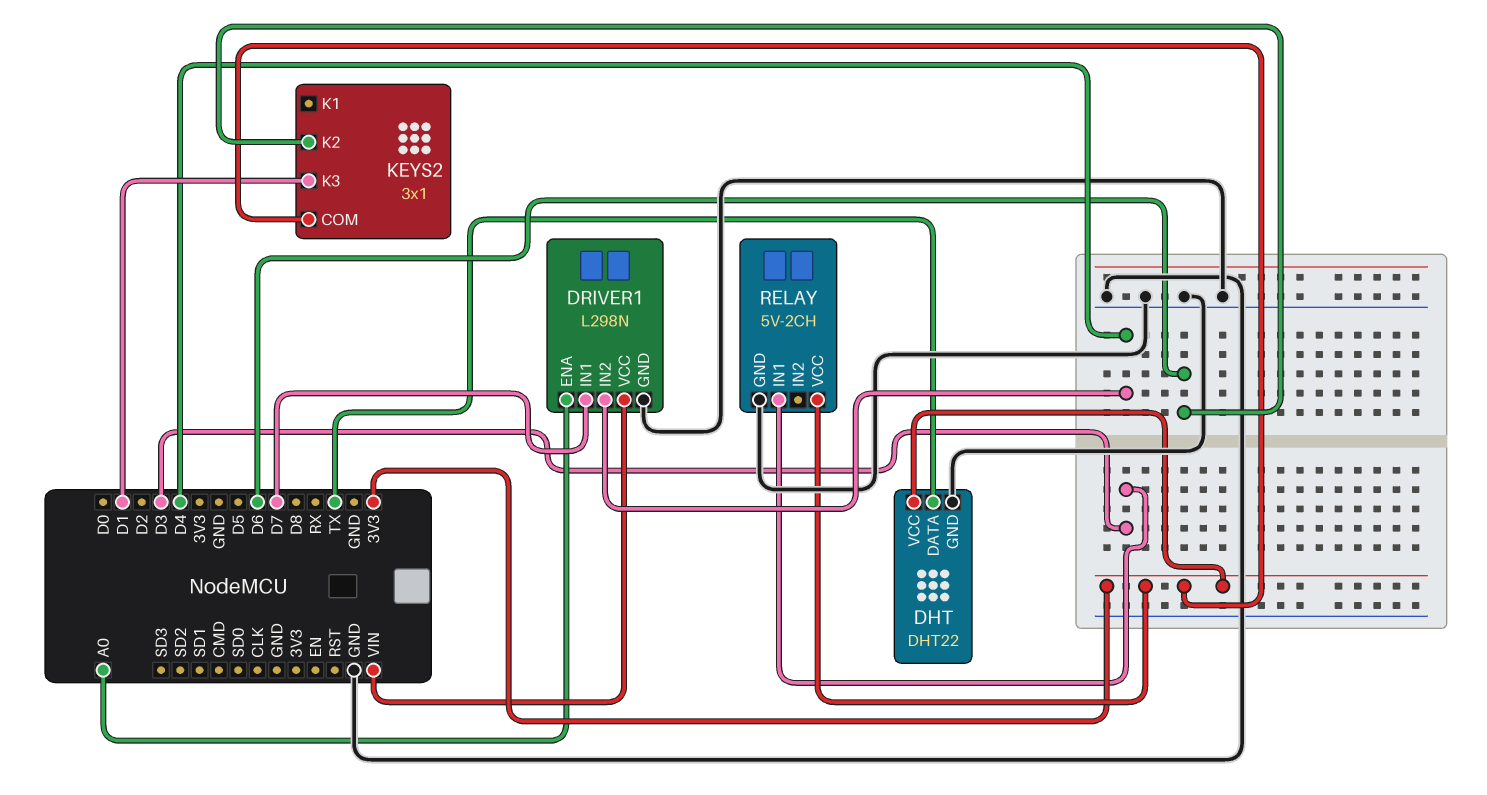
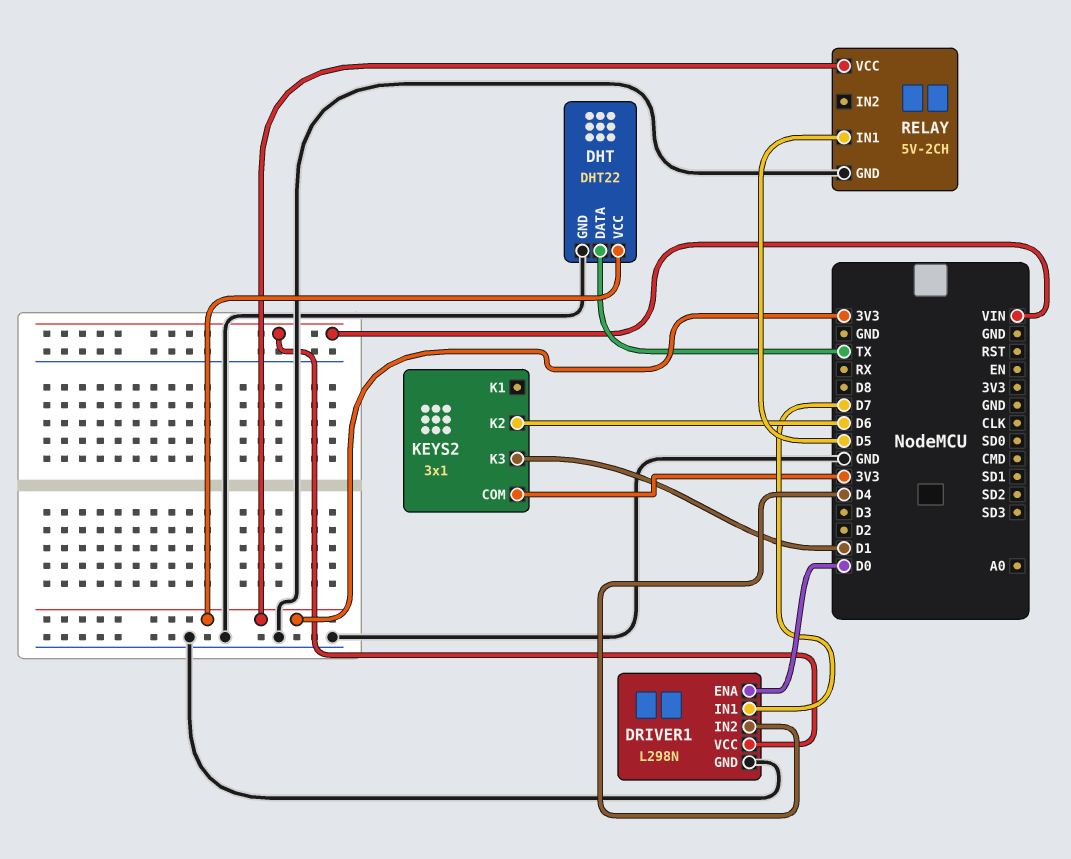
DRIVER1 pin ENA: A0 -> D0
RELAY pin IN1: D3 -> D5

